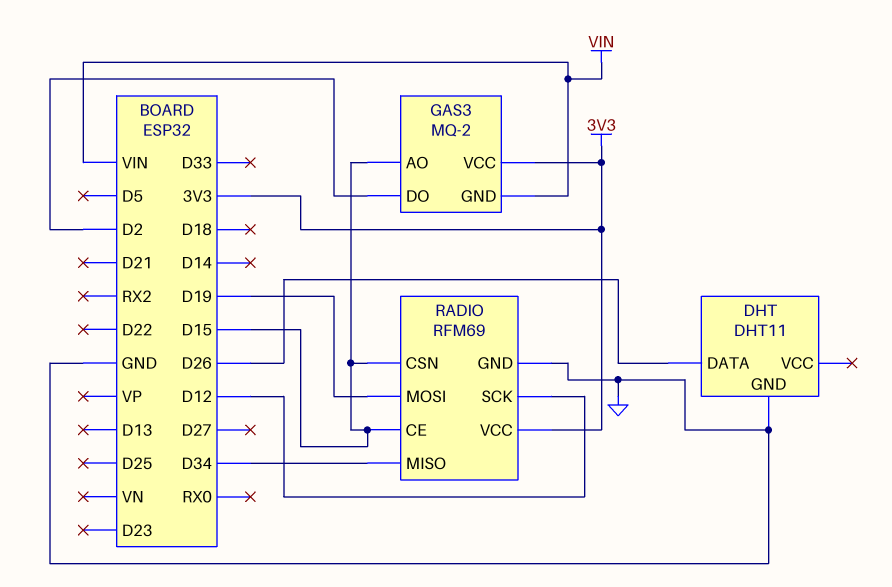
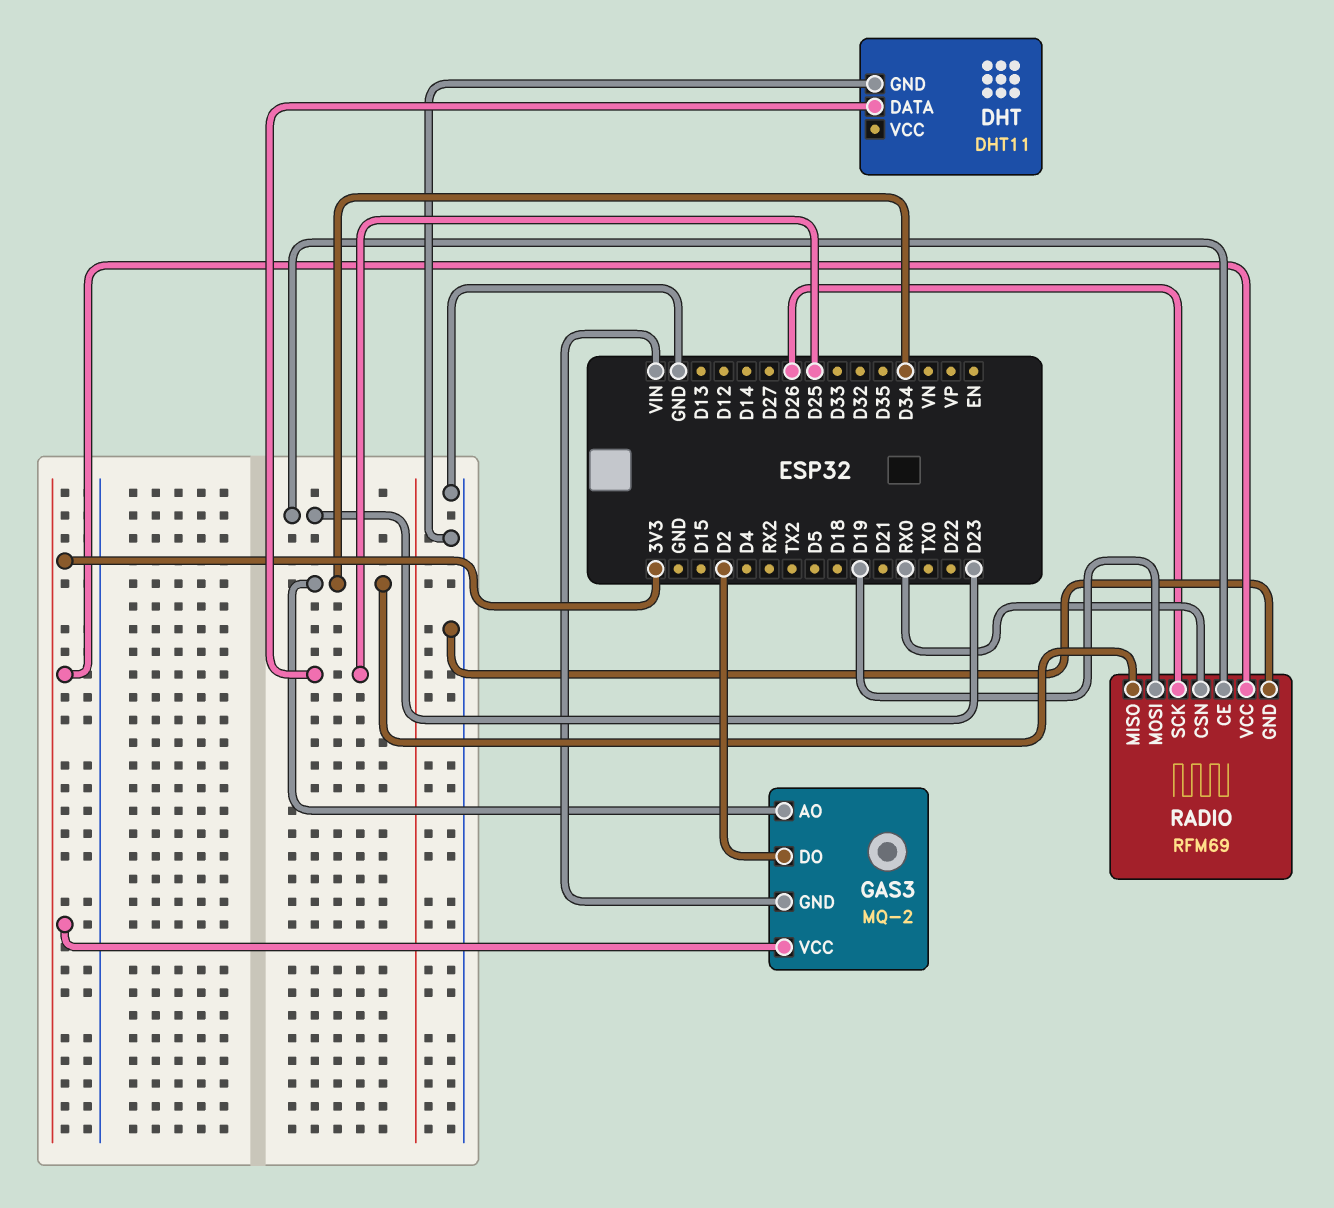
DHT pin DATA: D26 -> D25
GAS3 pin AO: D15 -> D34
RADIO pin CE: D15 -> D23
RADIO pin CSN: D15 -> RX0
RADIO pin SCK: D12 -> D26

